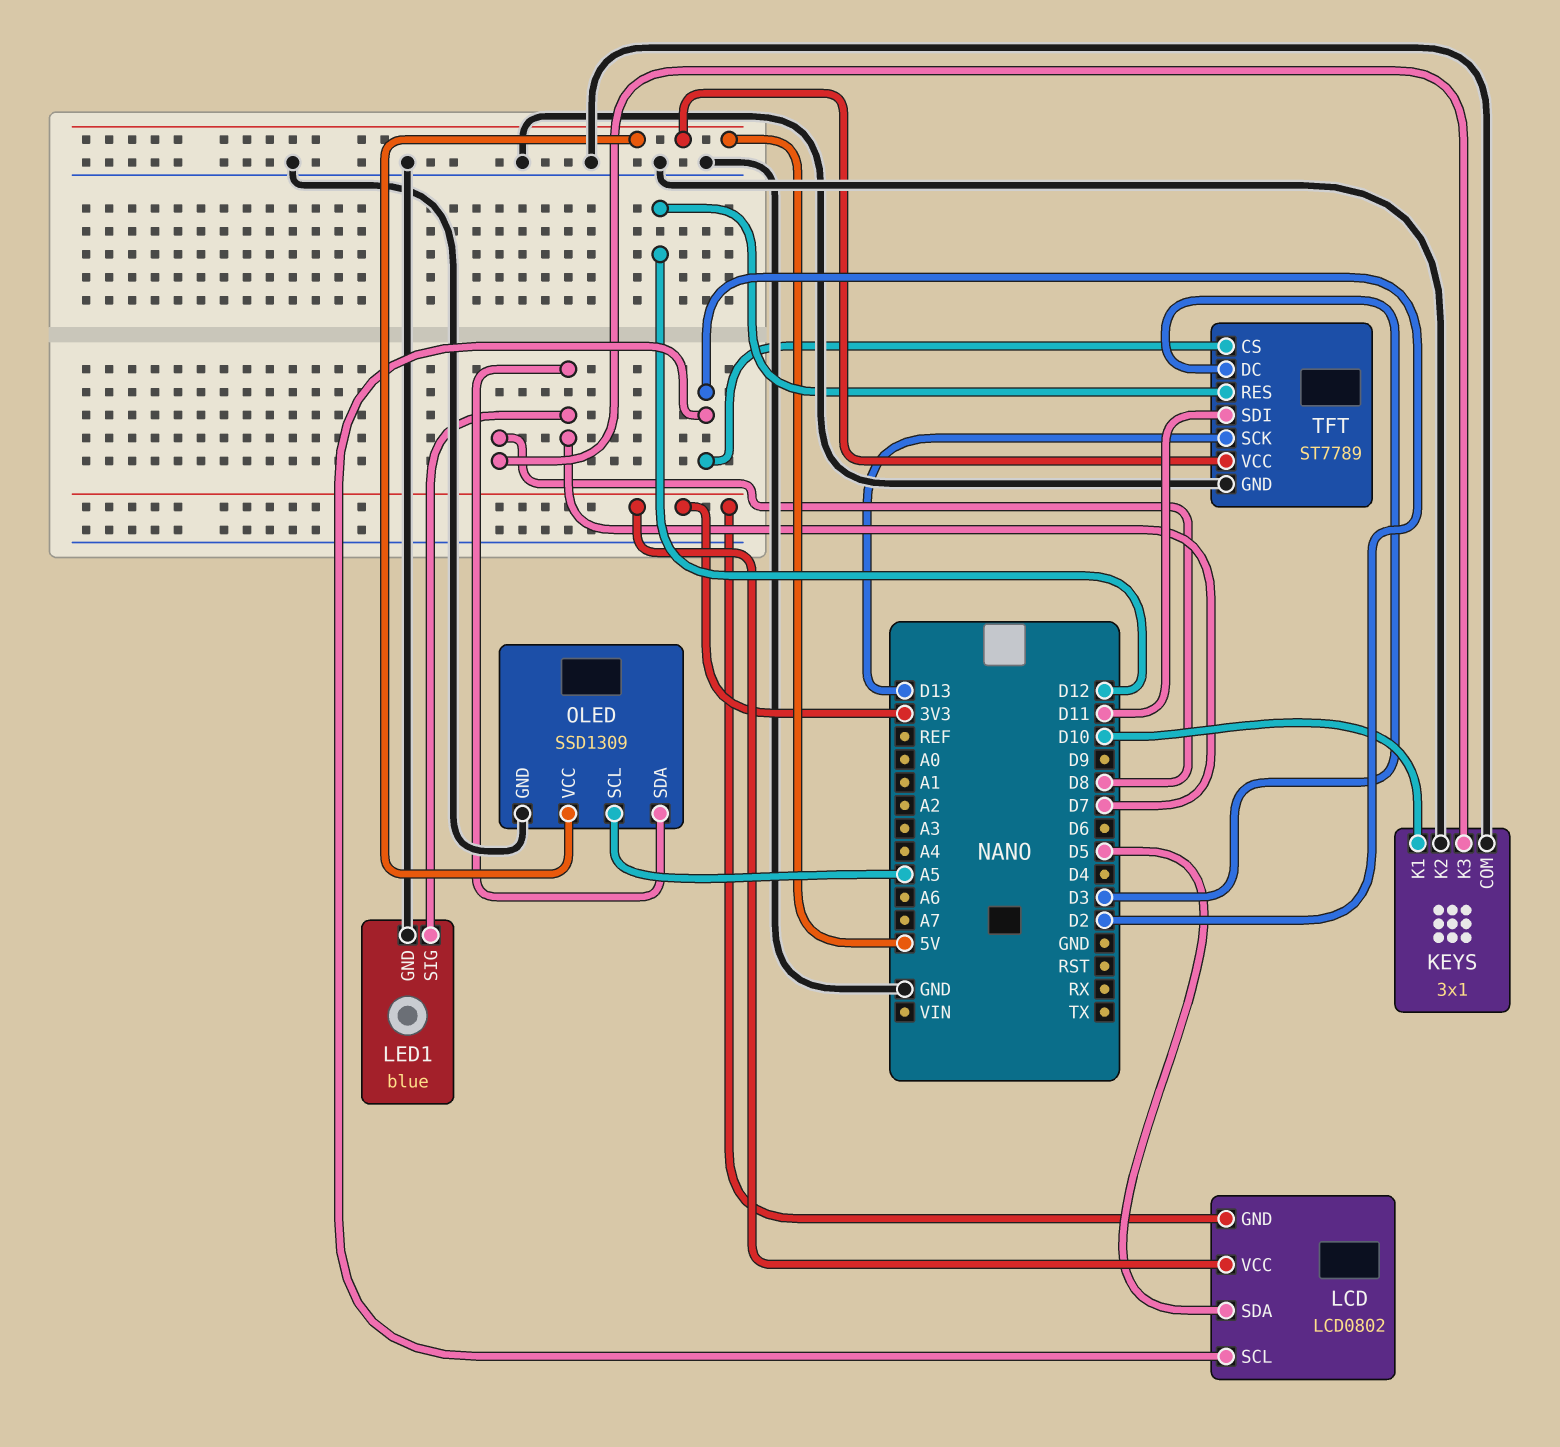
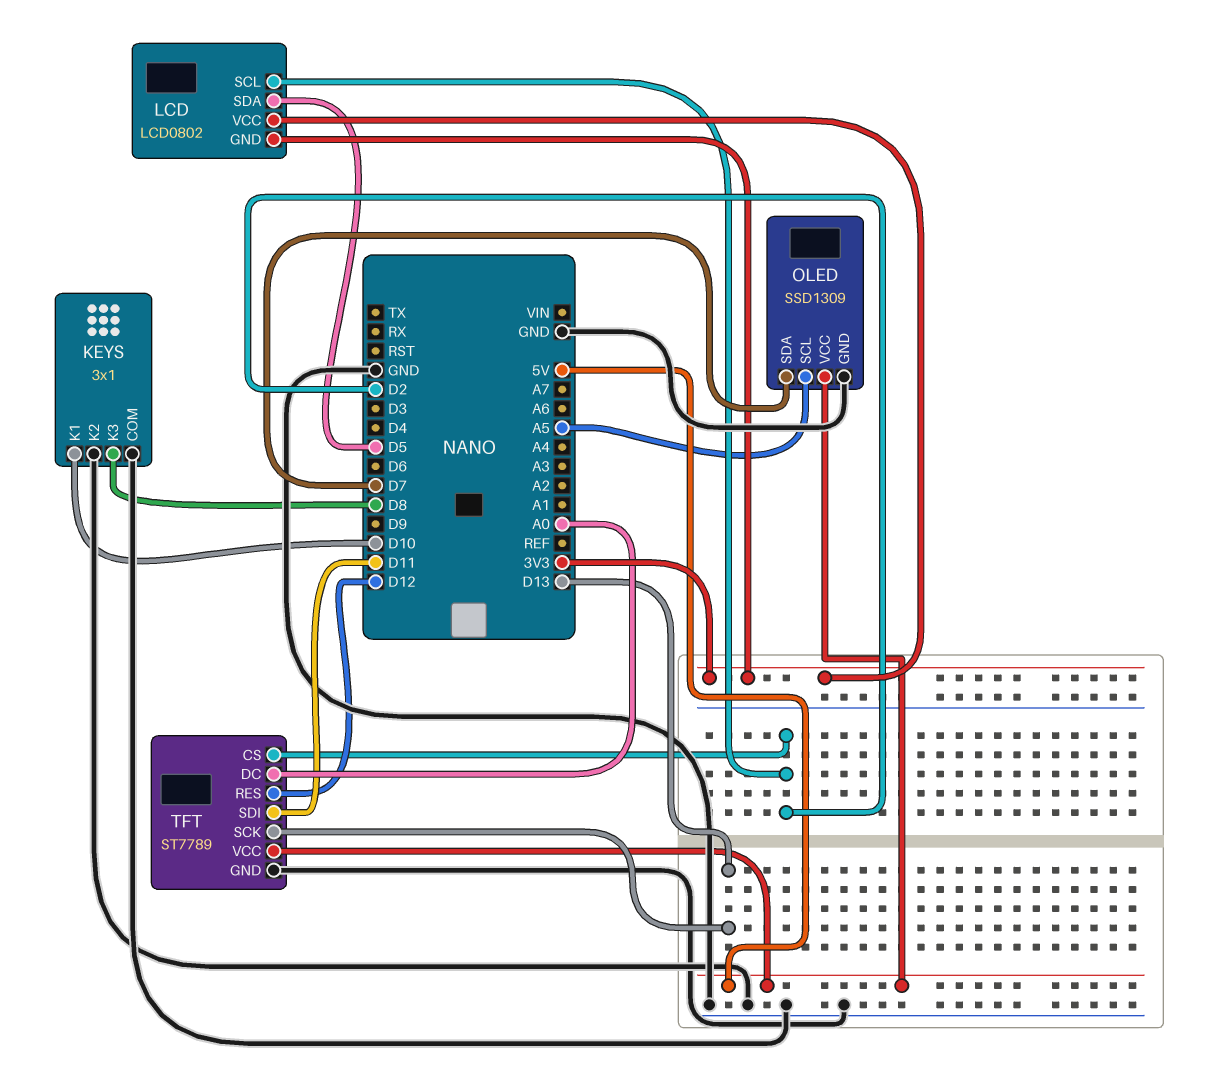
LED1: blue -> none
LED1 pin GND: GND -> none
LED1 pin SIG: D7 -> none
TFT pin DC: D3 -> A0

